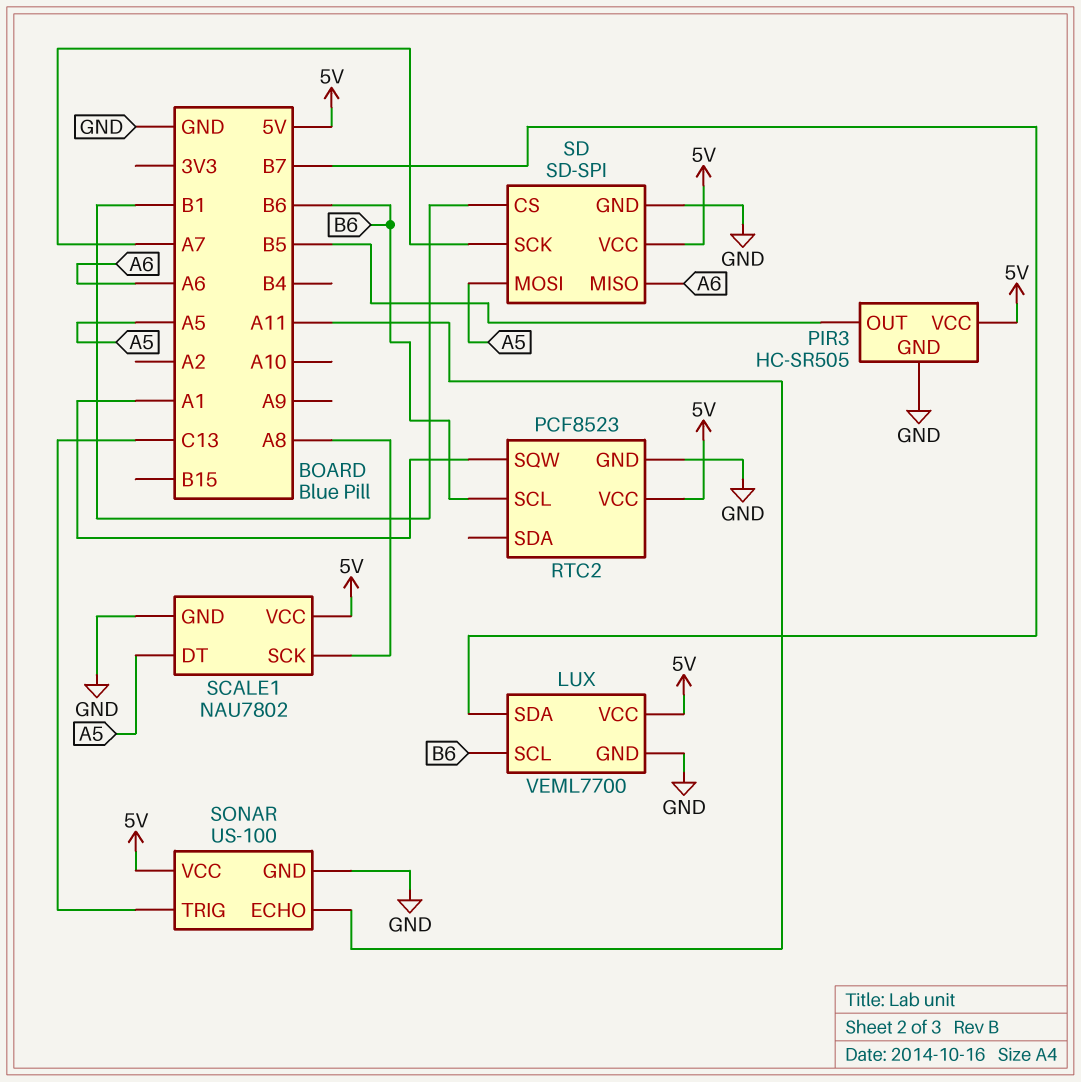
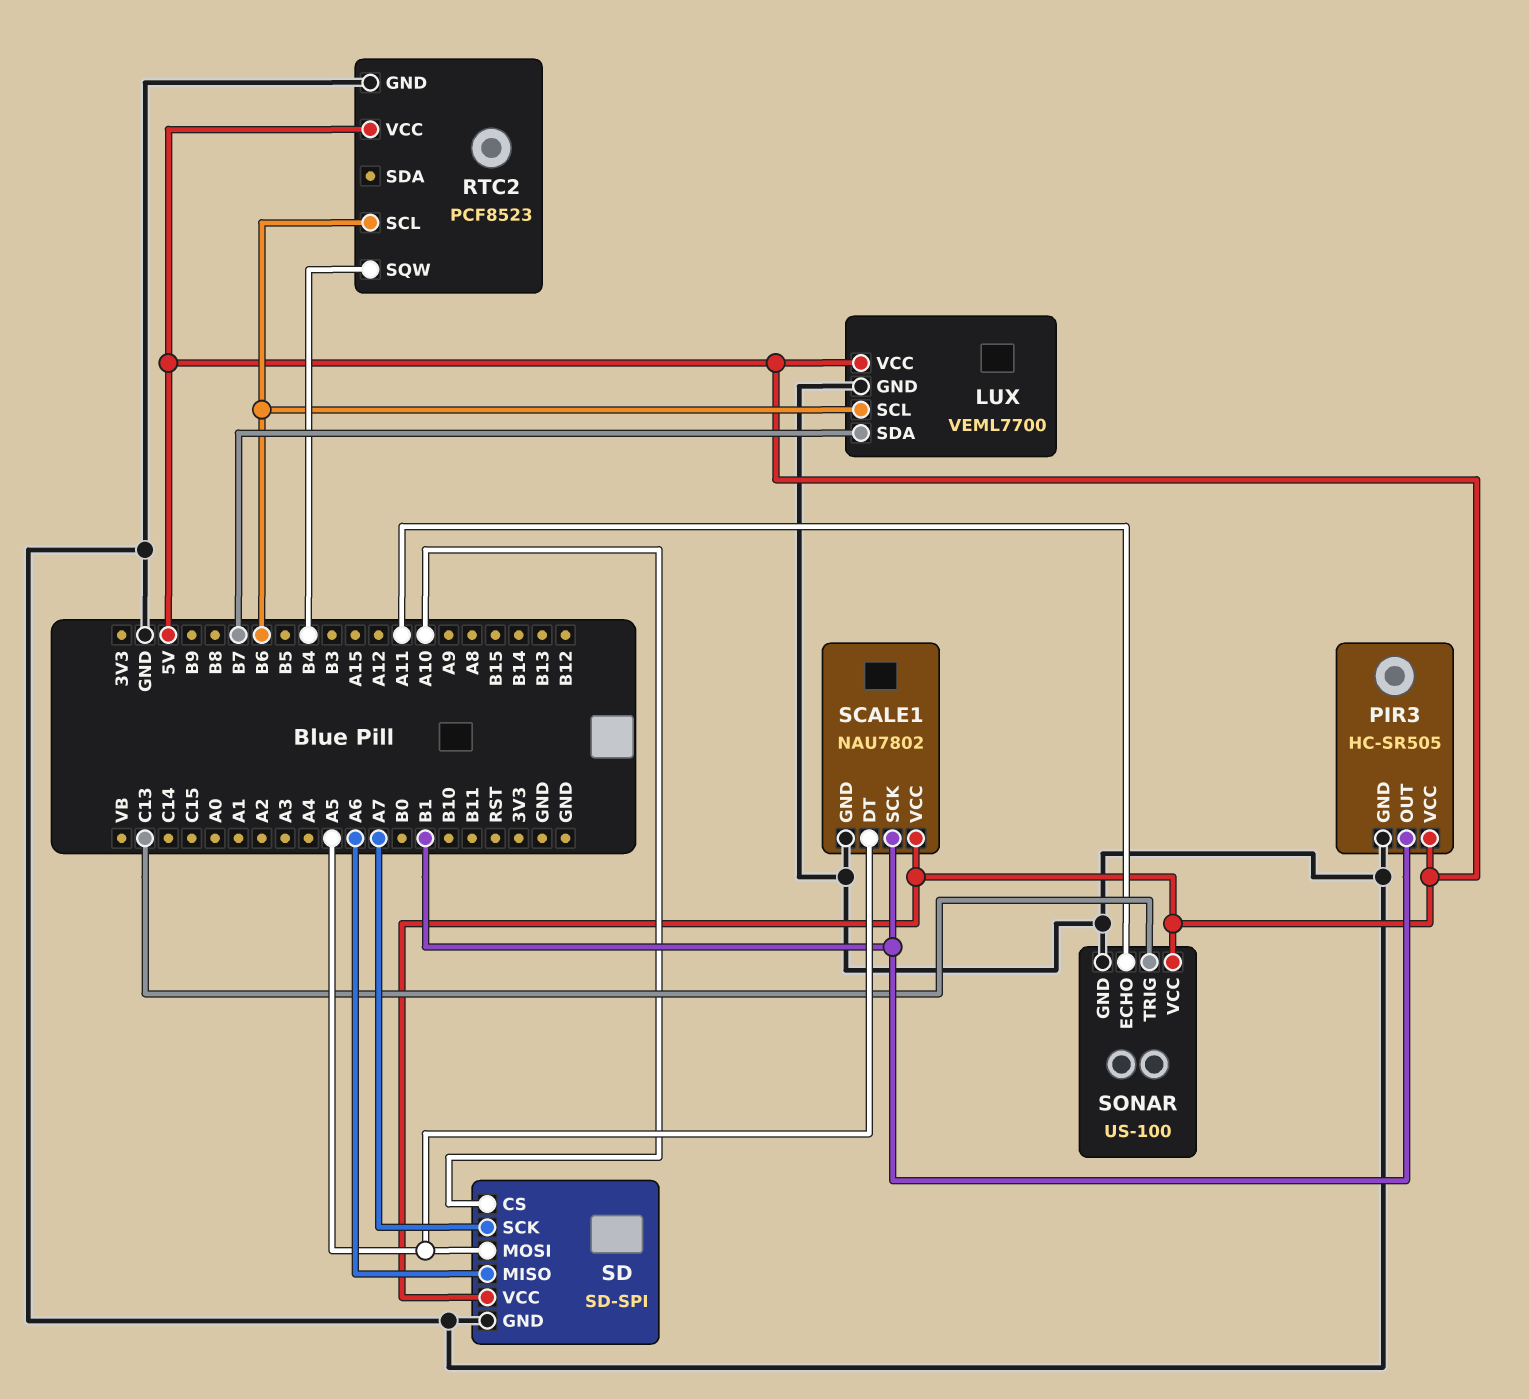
PIR3 pin OUT: B5 -> B1
RTC2 pin SQW: A1 -> B4
SCALE1 pin SCK: A8 -> B1
SD pin CS: B1 -> A10

